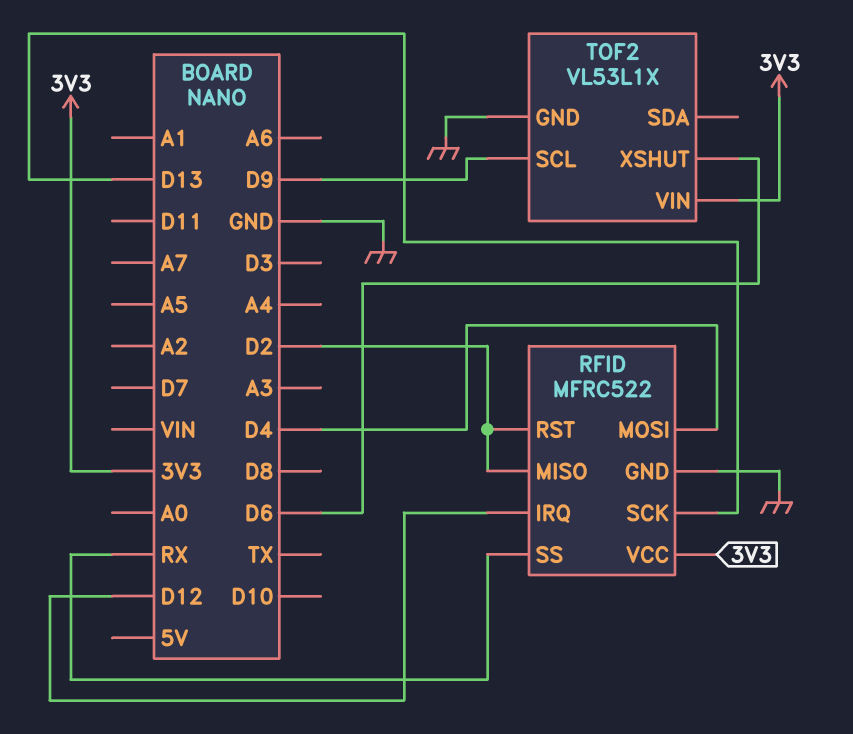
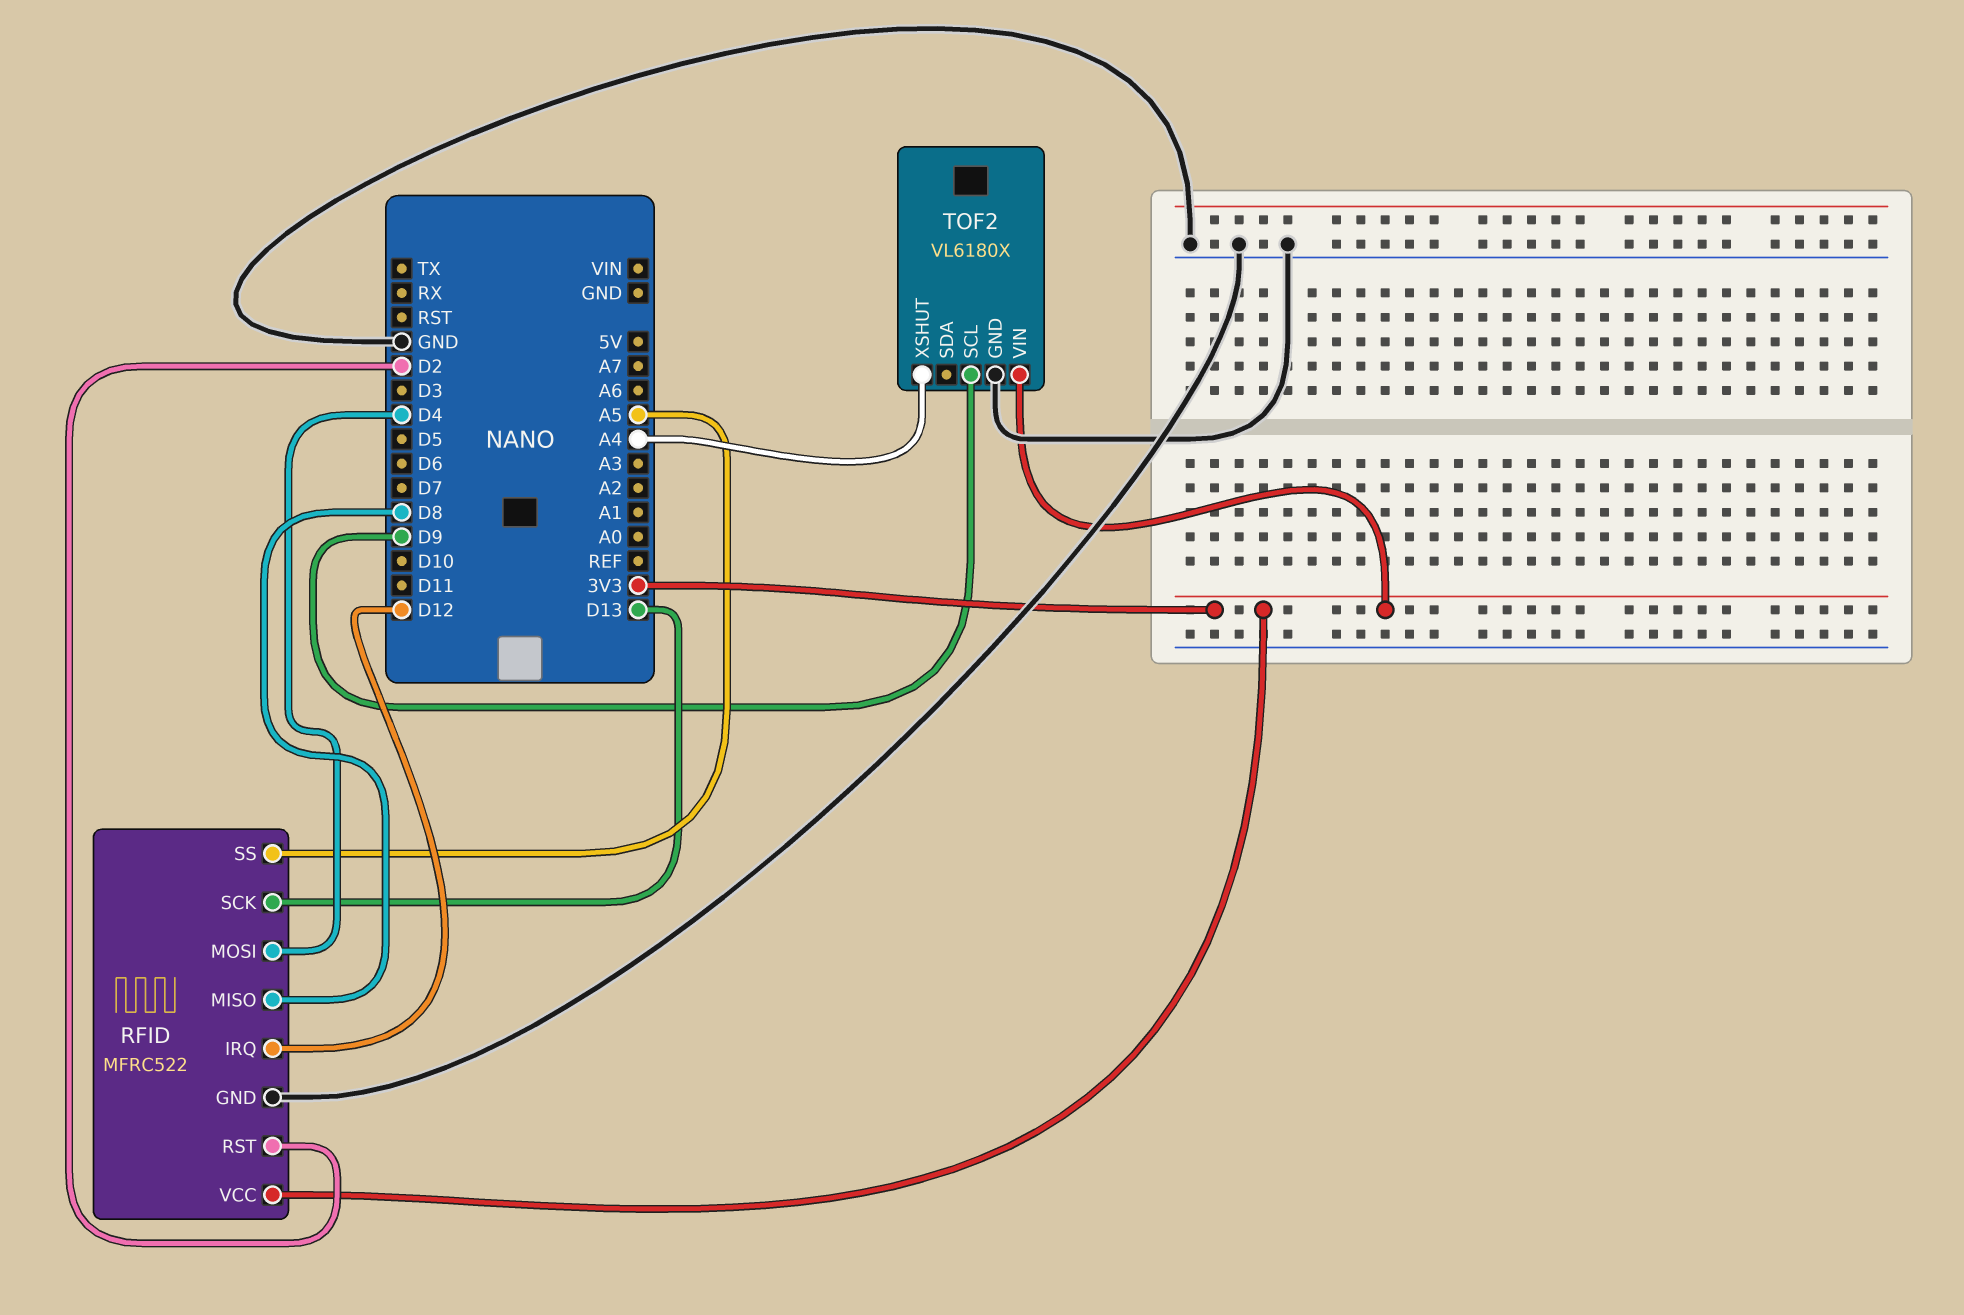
RFID pin MISO: D2 -> D8
RFID pin SS: RX -> A5
TOF2: VL53L1X -> VL6180X
TOF2 pin XSHUT: D6 -> A4

